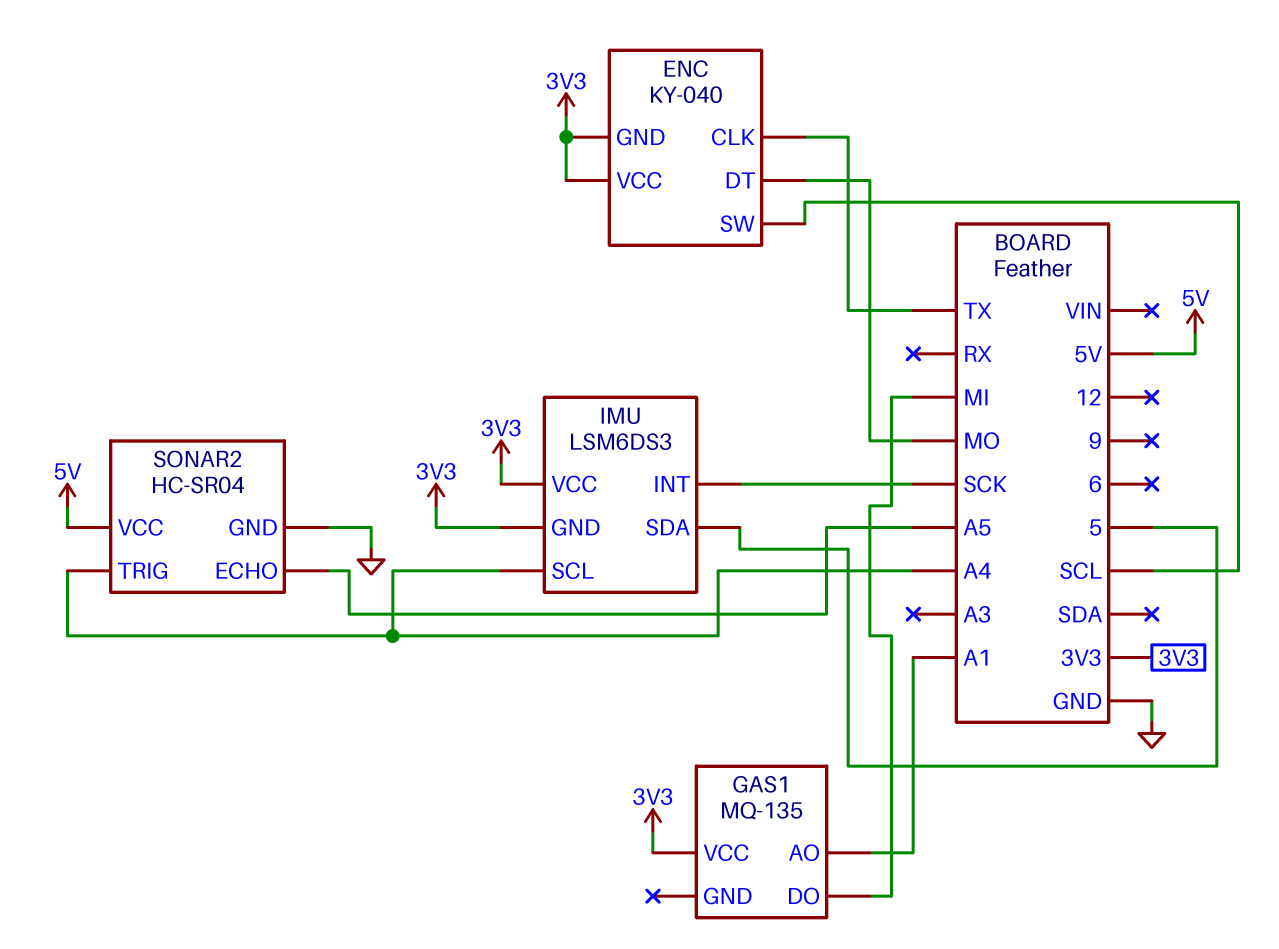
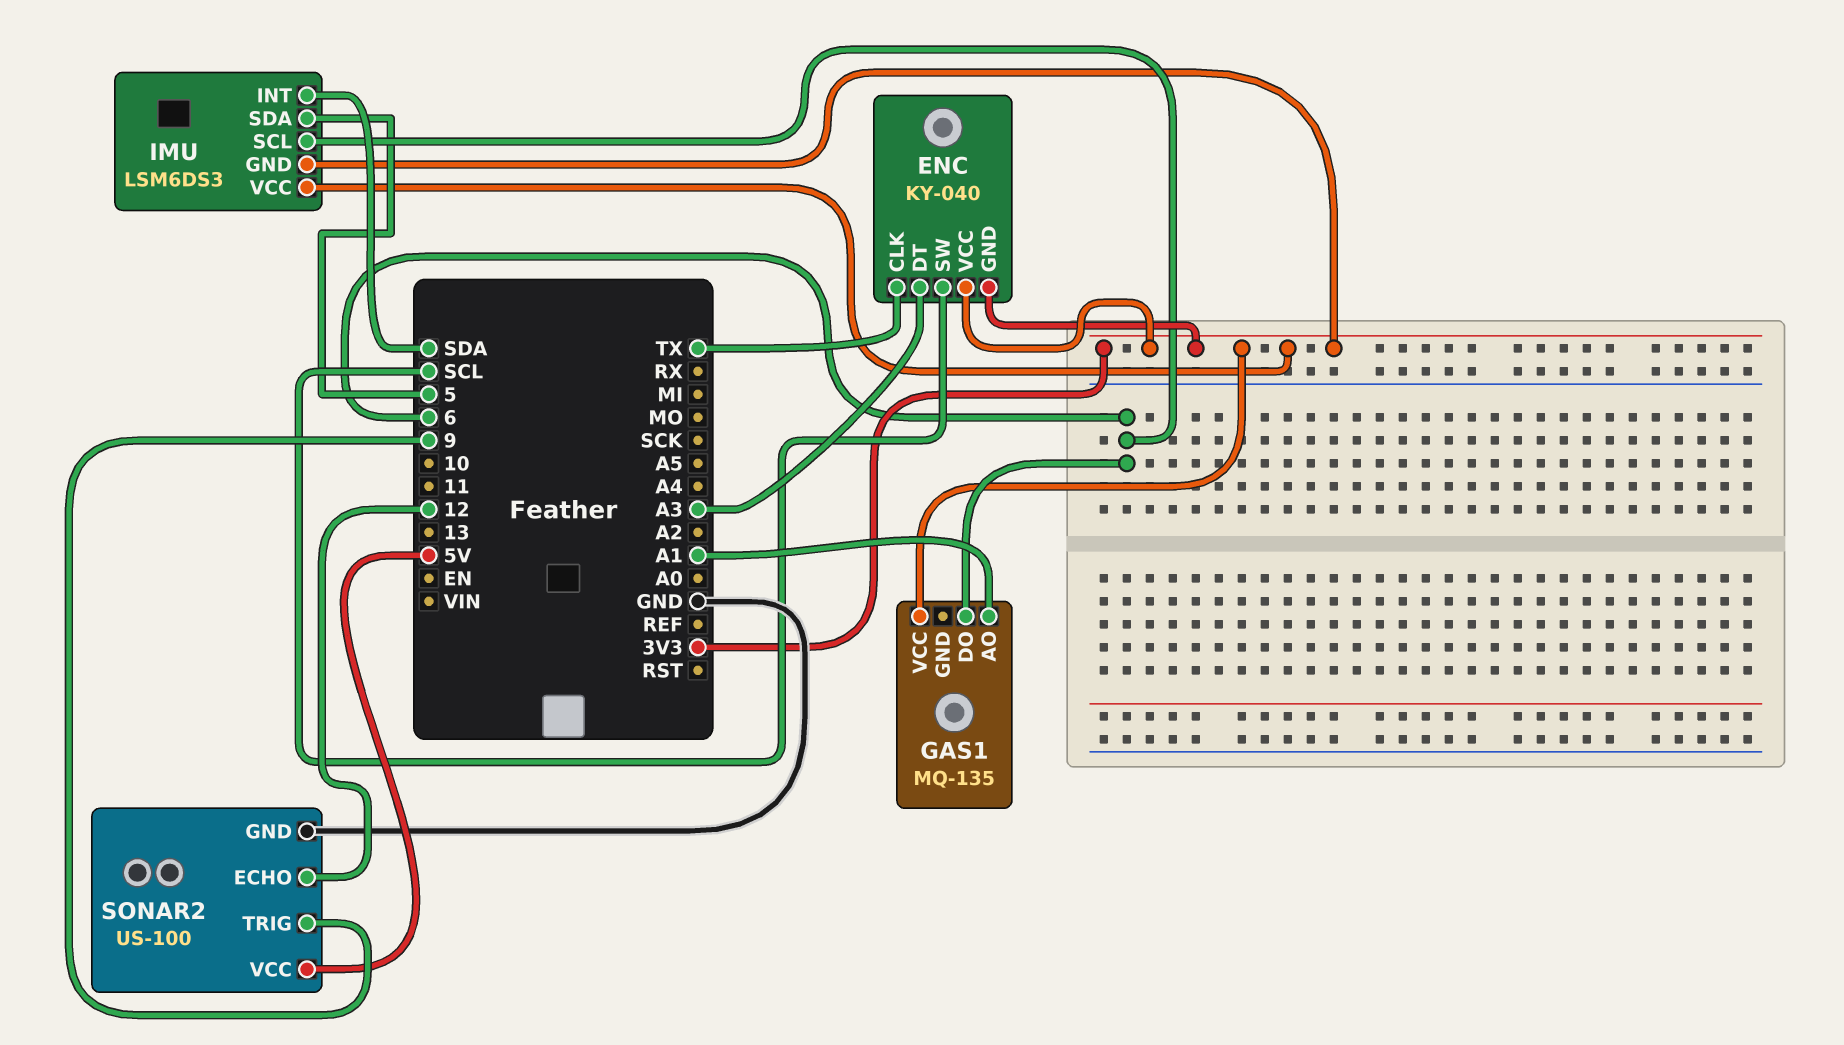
ENC pin DT: MO -> A3
GAS1 pin DO: MI -> 6
IMU pin INT: SCK -> SDA
IMU pin SCL: A4 -> 6
SONAR2: HC-SR04 -> US-100
SONAR2 pin ECHO: A5 -> 12
SONAR2 pin TRIG: A4 -> 9

